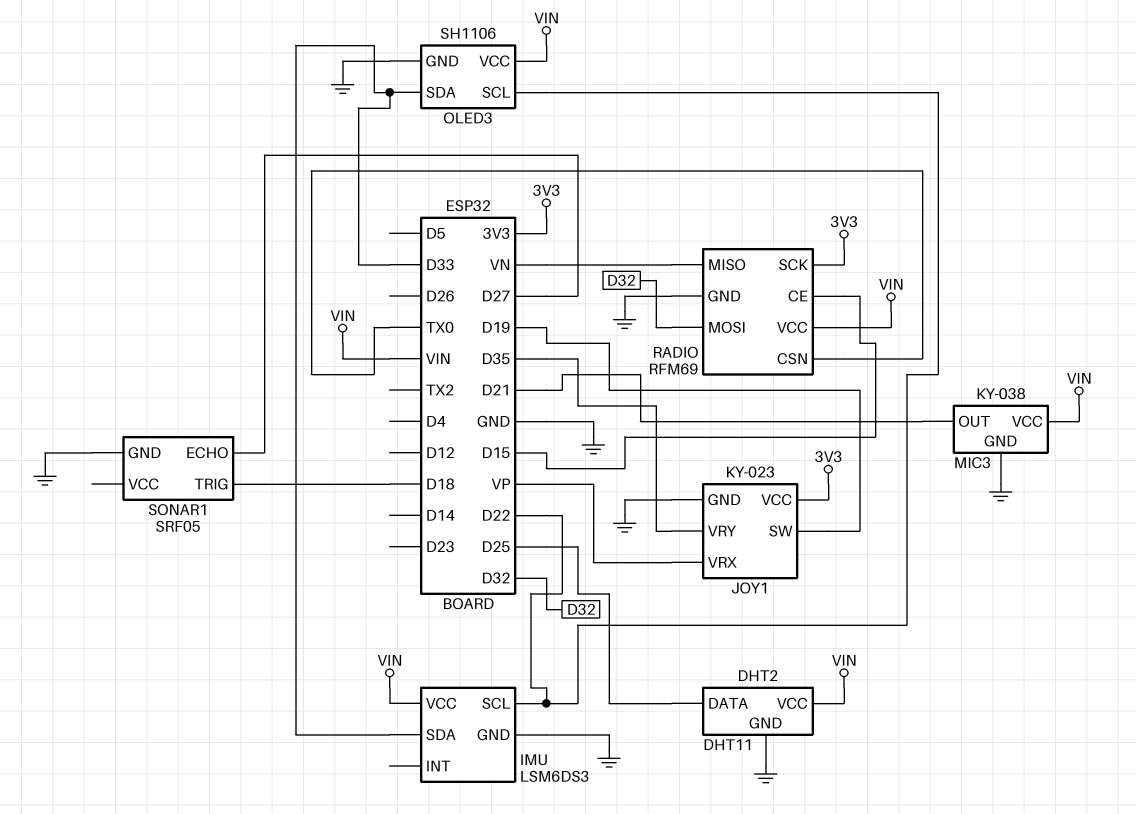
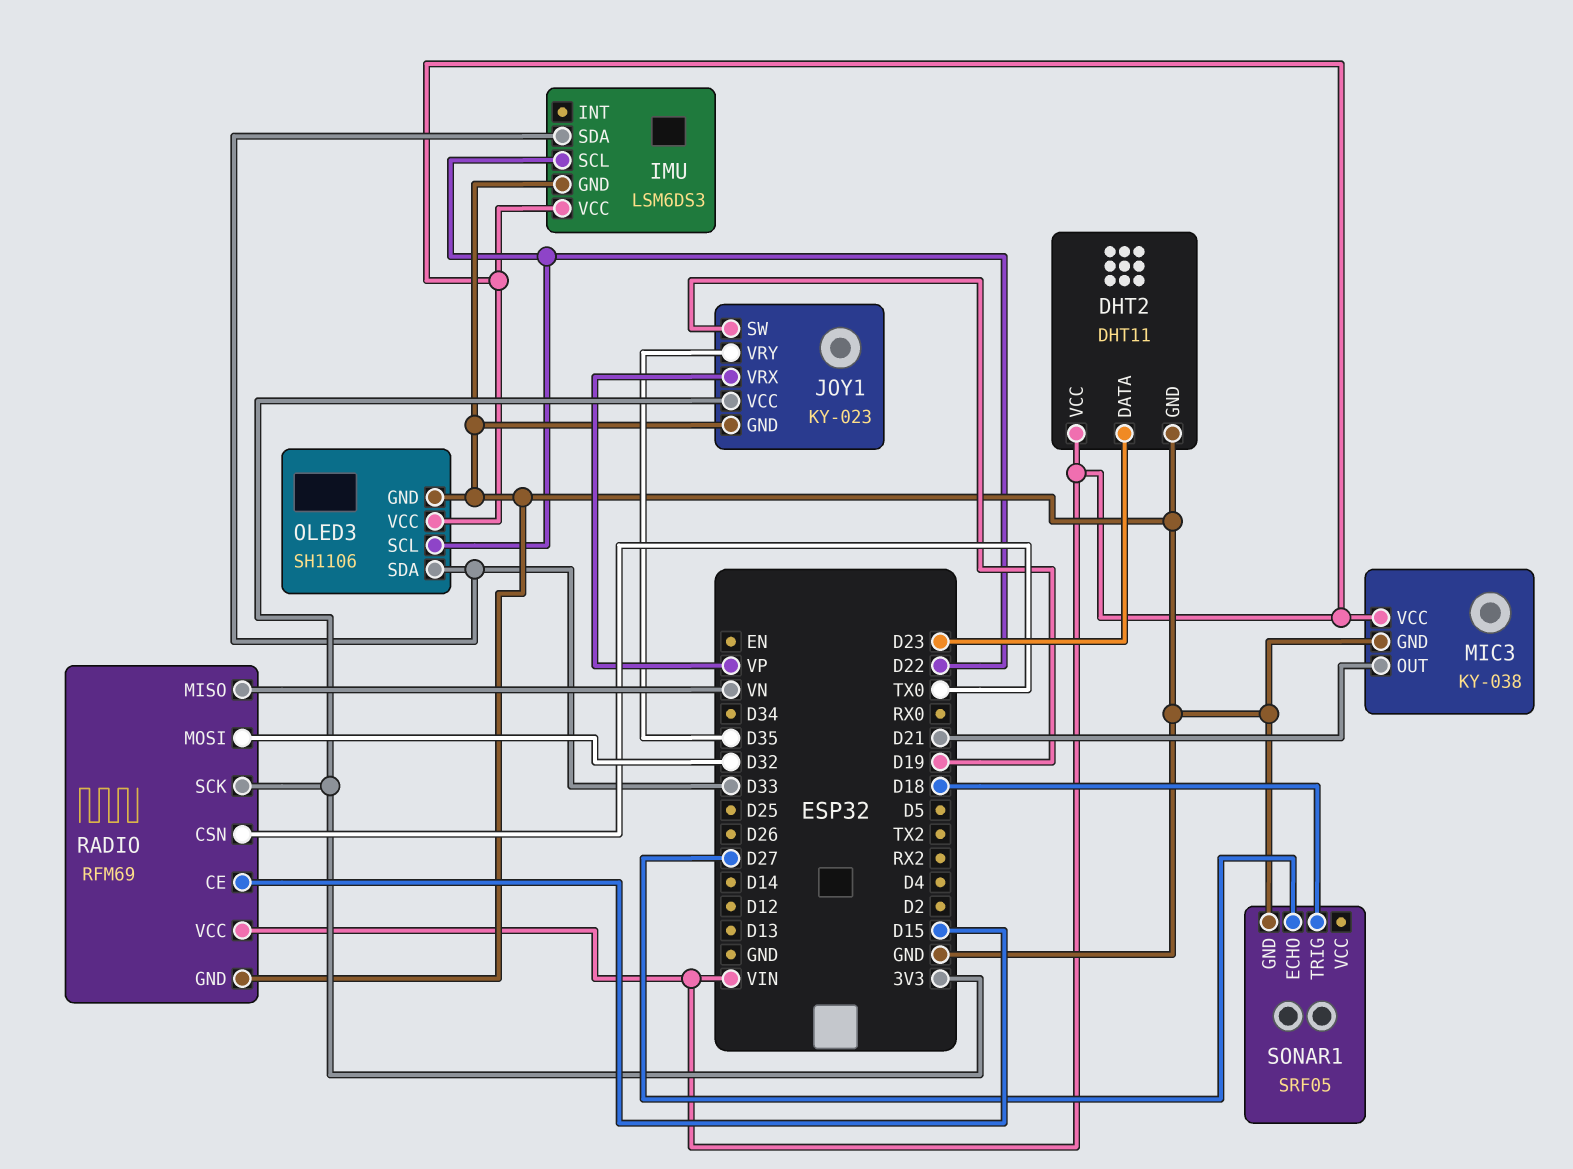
DHT2 pin DATA: D25 -> D23

